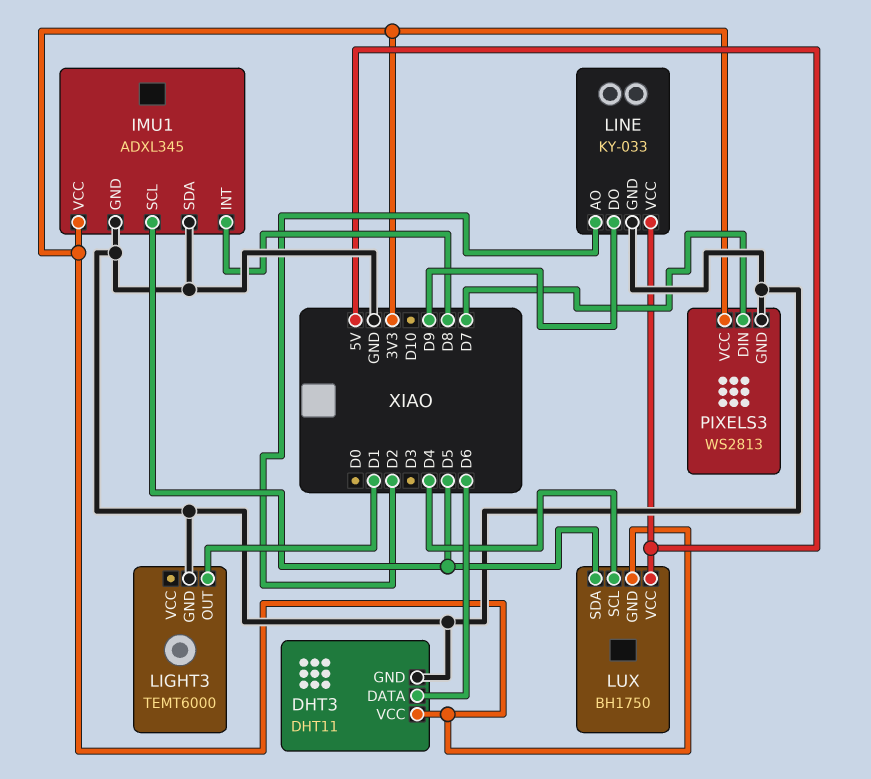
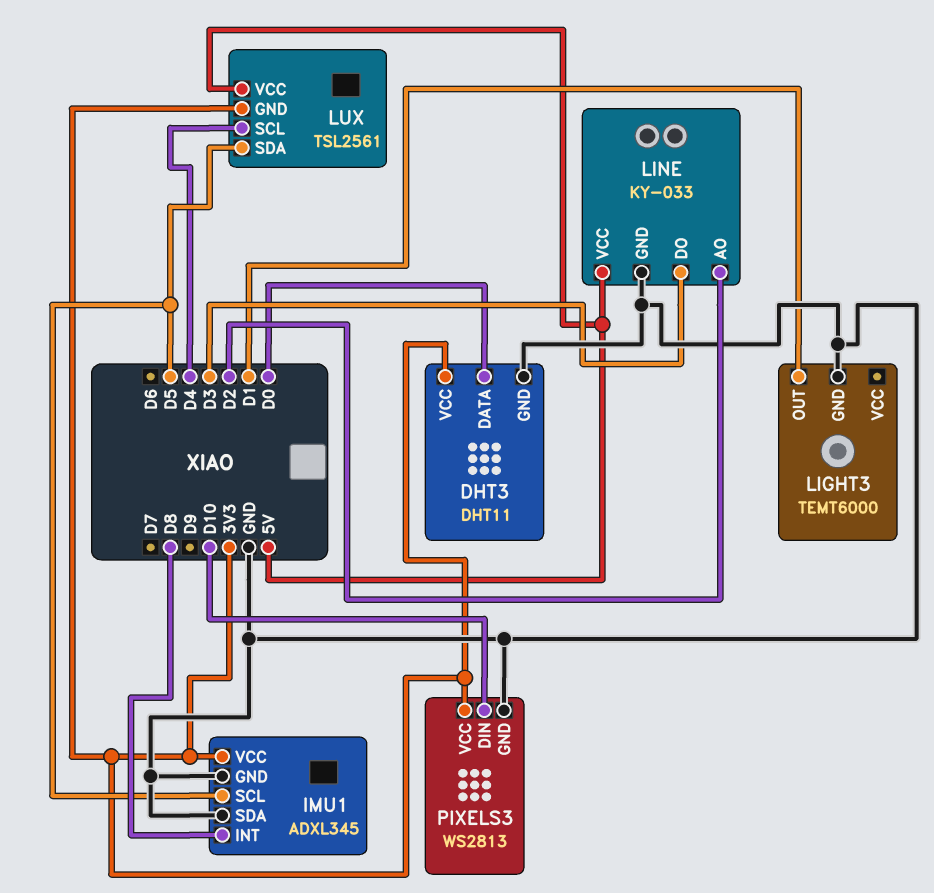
DHT3 pin DATA: D6 -> D0
LINE pin DO: D9 -> D3
LUX: BH1750 -> TSL2561
PIXELS3 pin DIN: D7 -> D10

